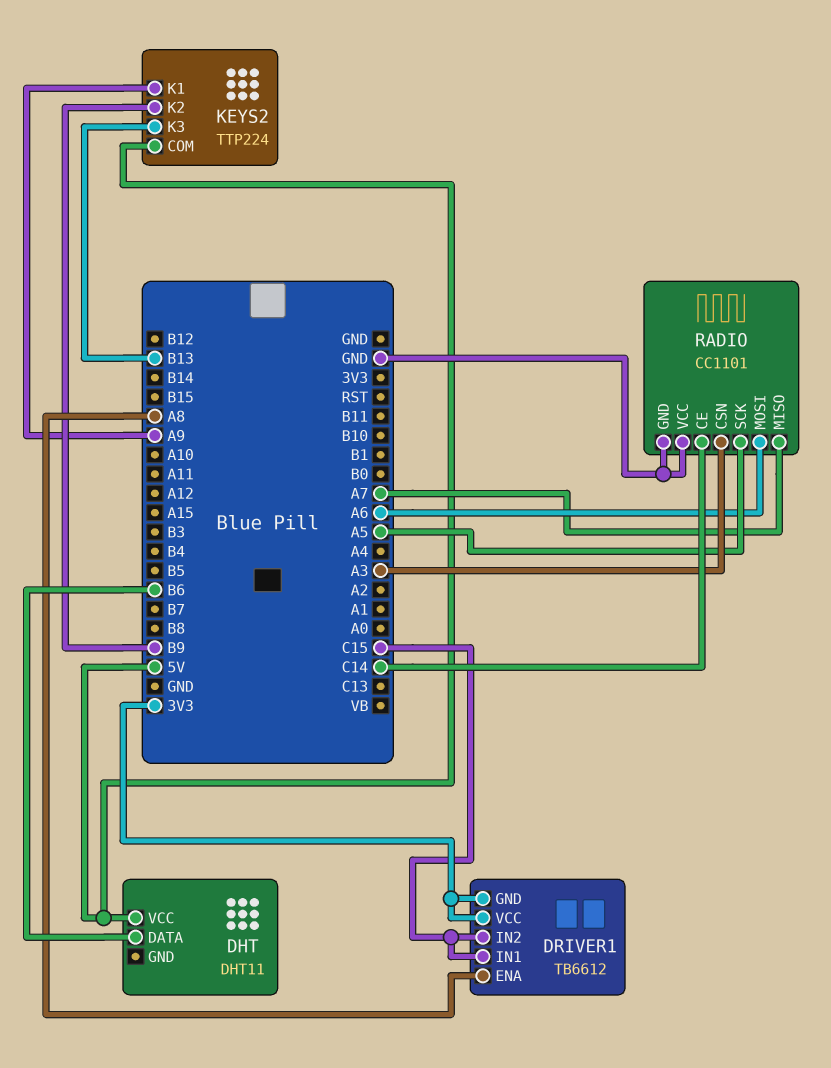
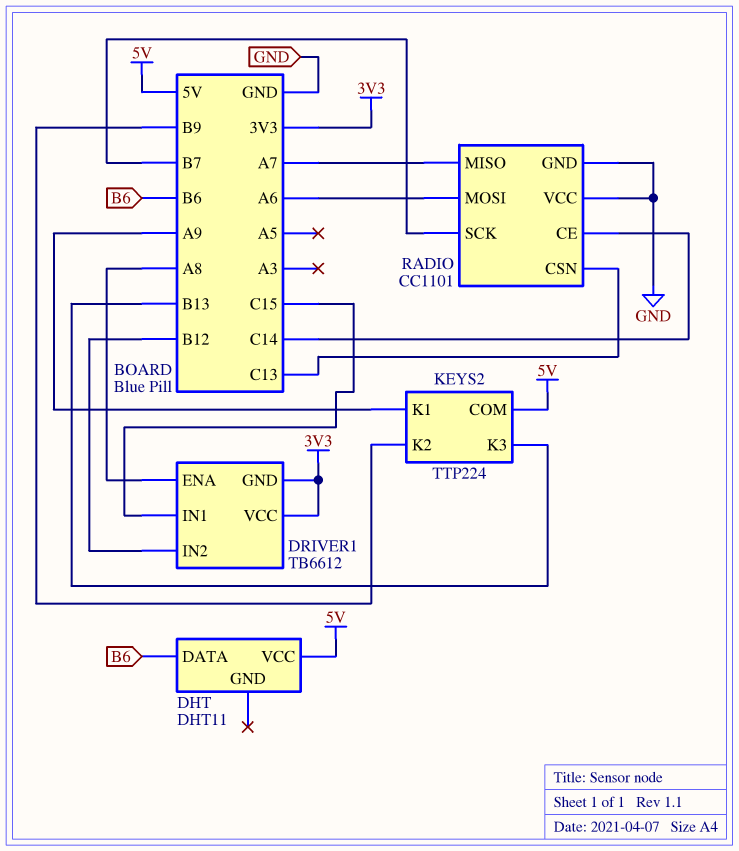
DRIVER1 pin IN2: C15 -> B12
RADIO pin CSN: A3 -> C13
RADIO pin SCK: A5 -> B7

